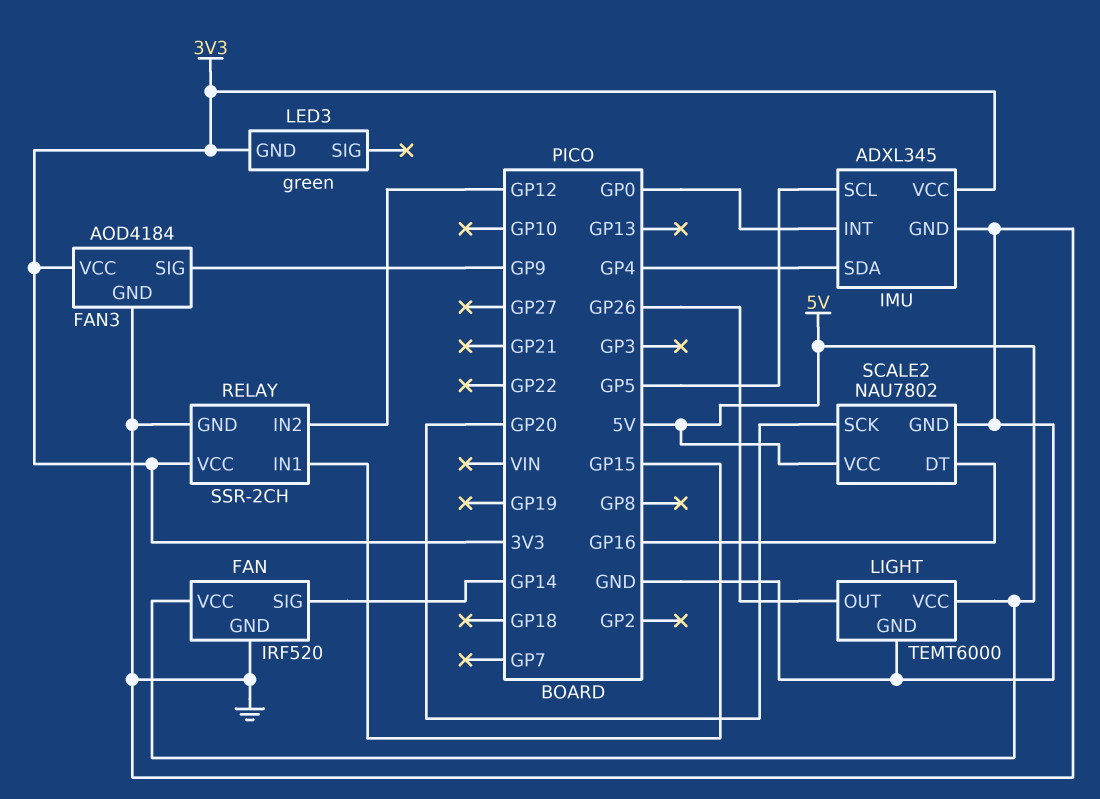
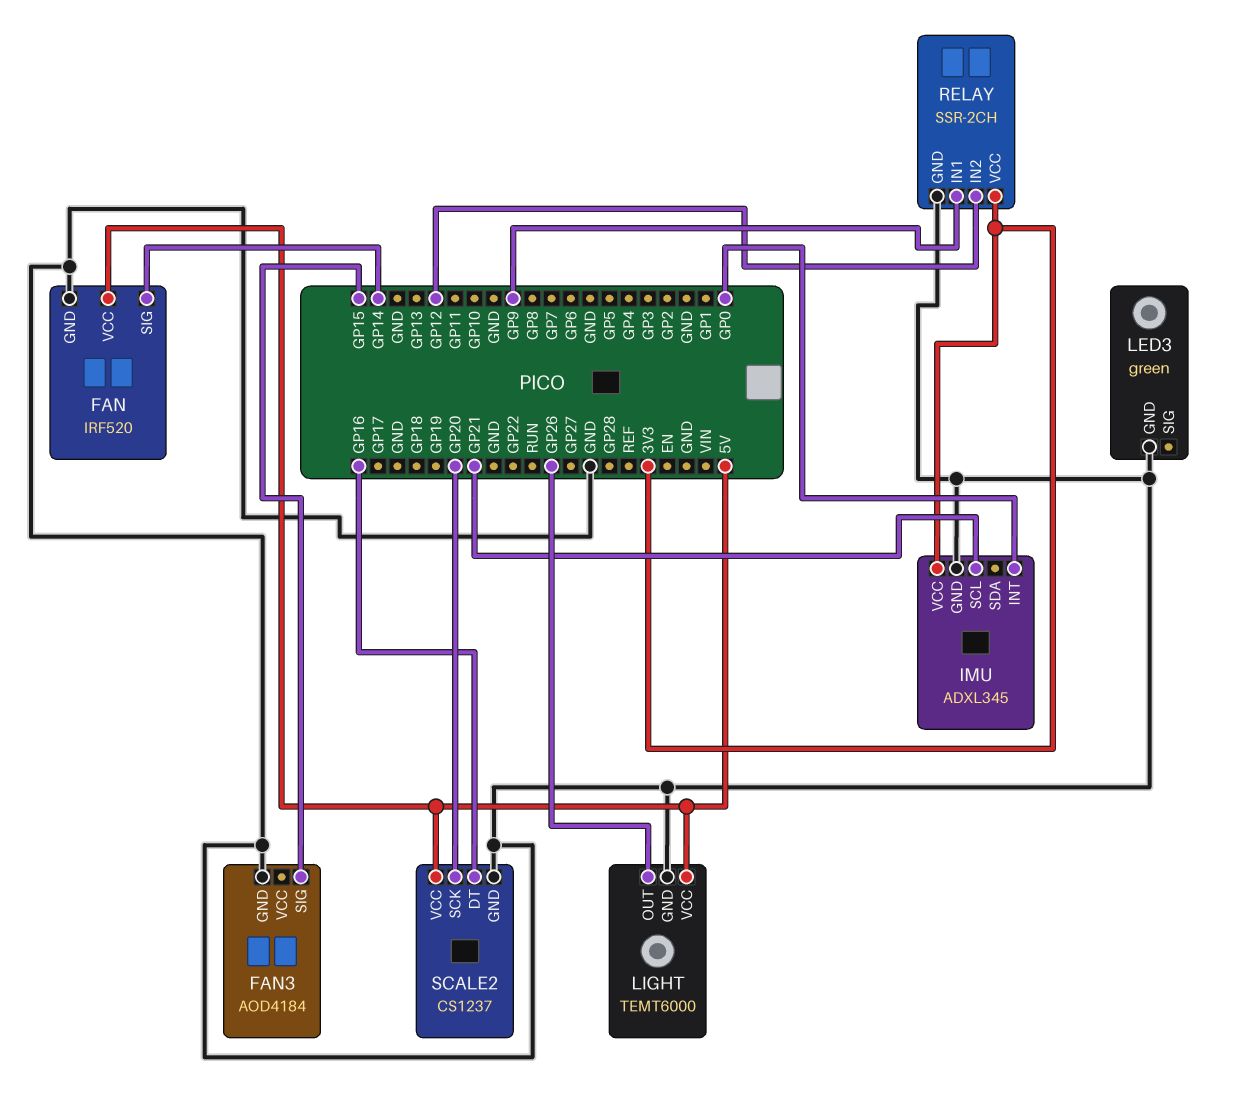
FAN3 pin SIG: GP9 -> GP15
FAN3 pin VCC: 3V3 -> none
IMU pin SCL: GP5 -> GP21
IMU pin SDA: GP4 -> none
LED3 pin GND: 3V3 -> GND
RELAY pin IN1: GP15 -> GP9
SCALE2: NAU7802 -> CS1237

